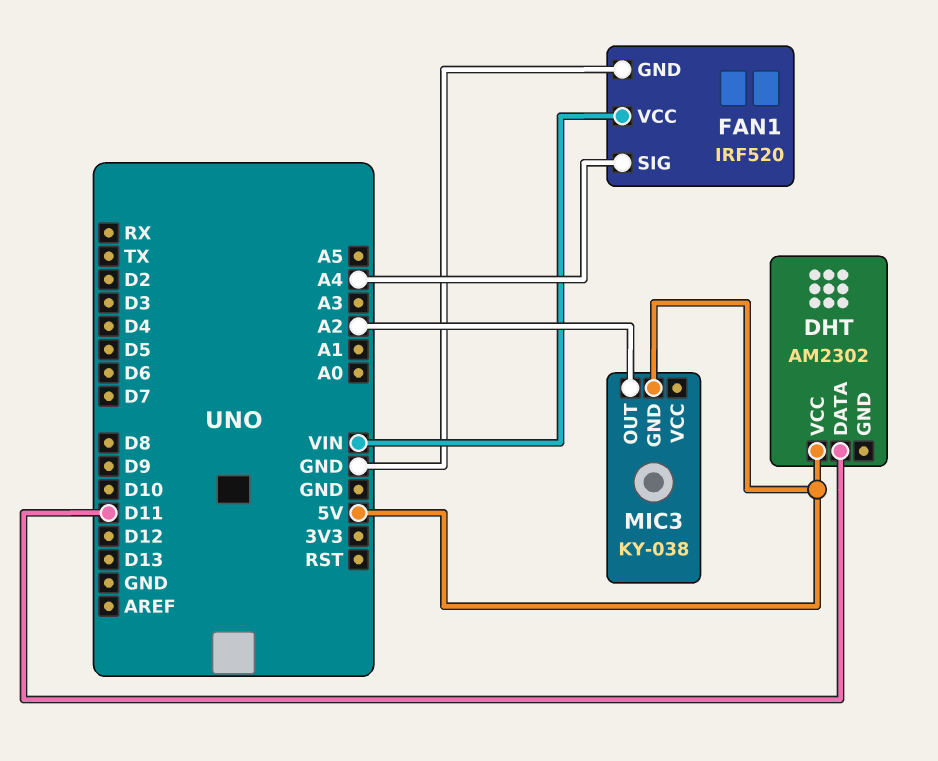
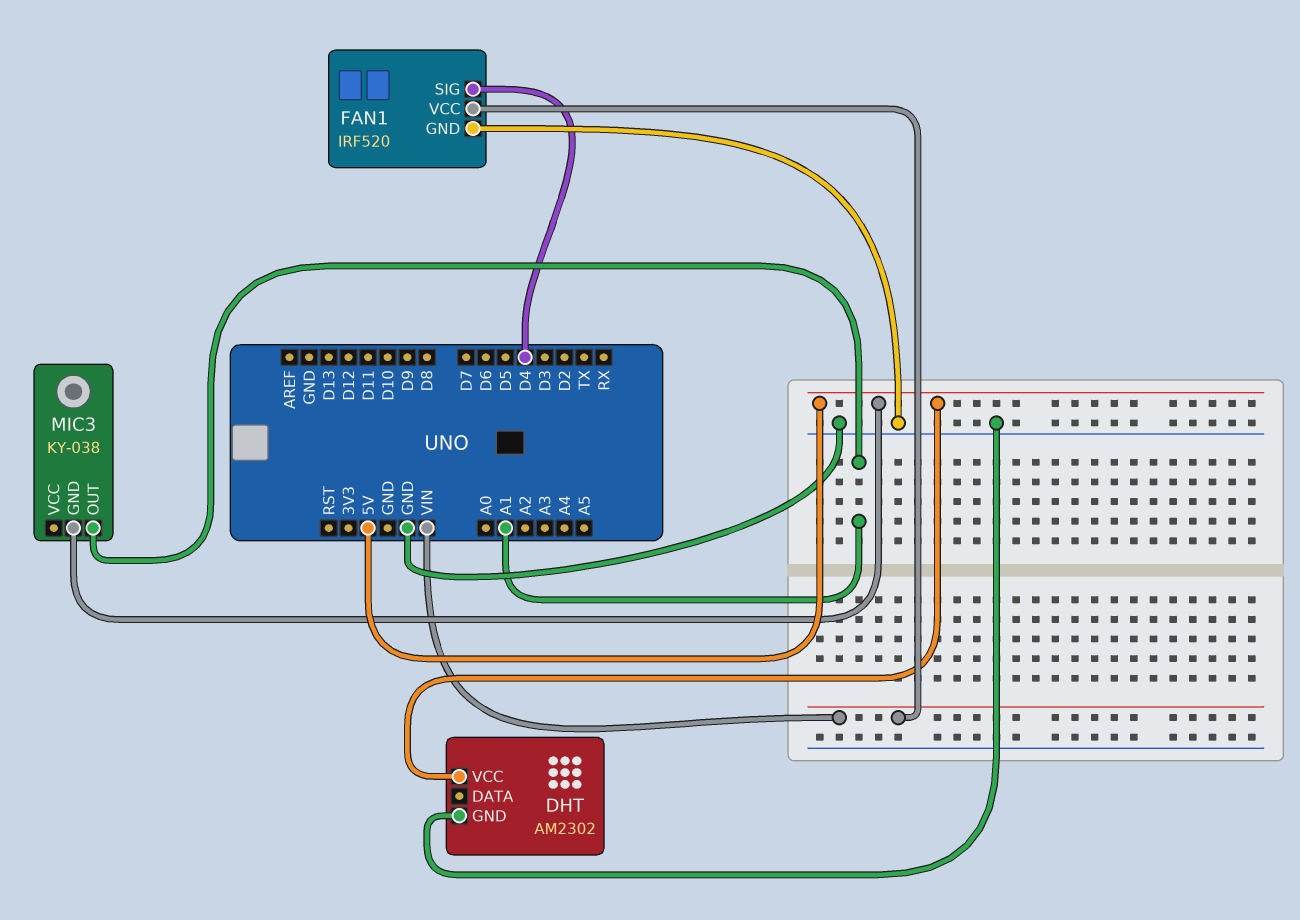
DHT pin DATA: D11 -> none
DHT pin GND: none -> GND
FAN1 pin SIG: A4 -> D4
MIC3 pin OUT: A2 -> A1

